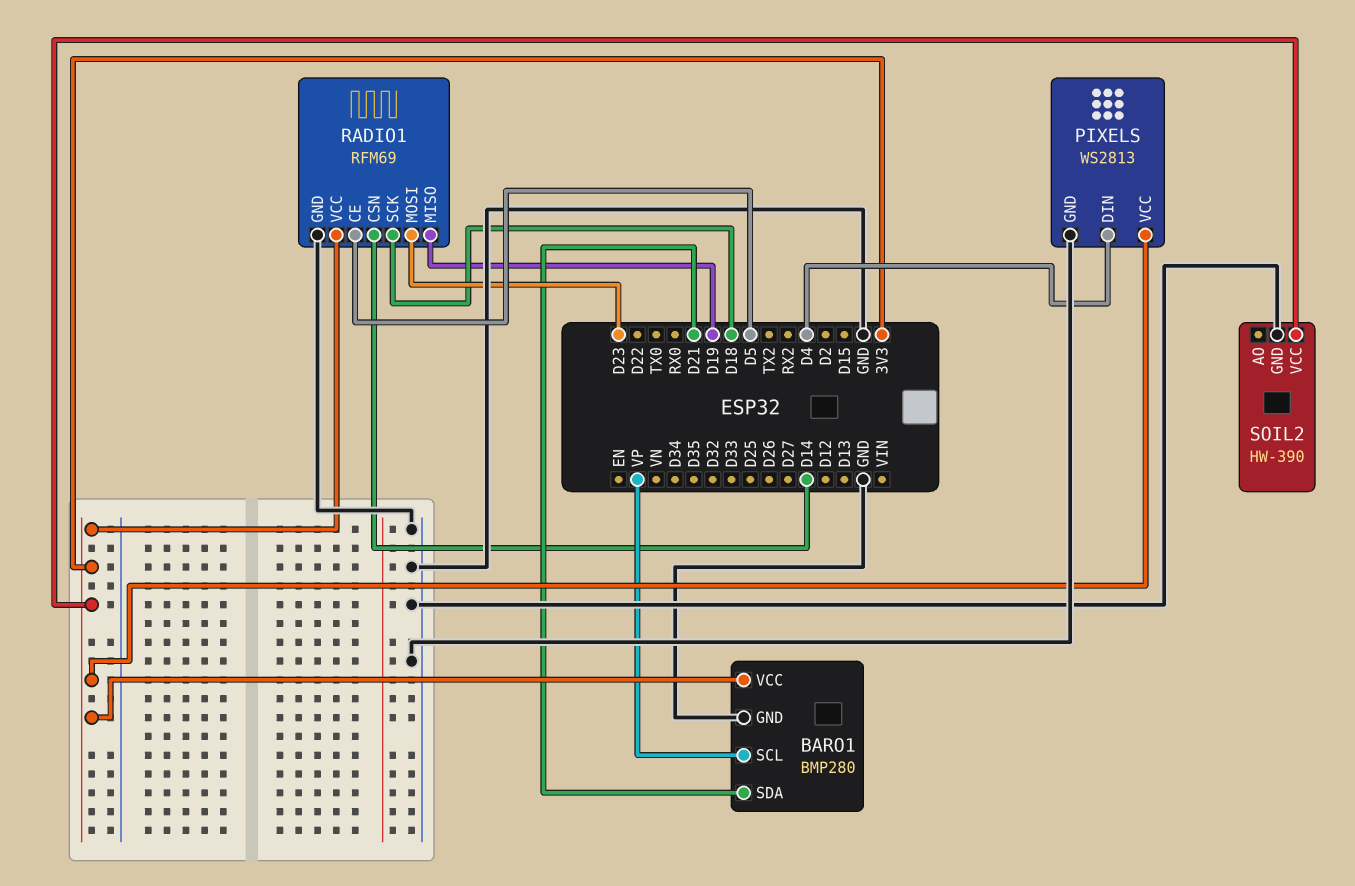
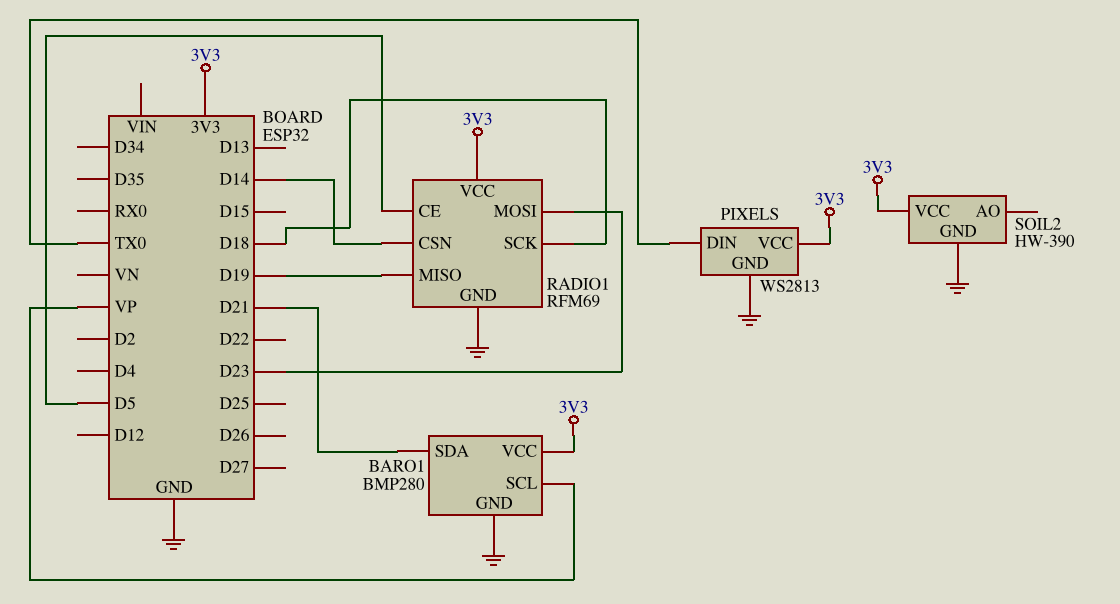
PIXELS pin DIN: D4 -> TX0

